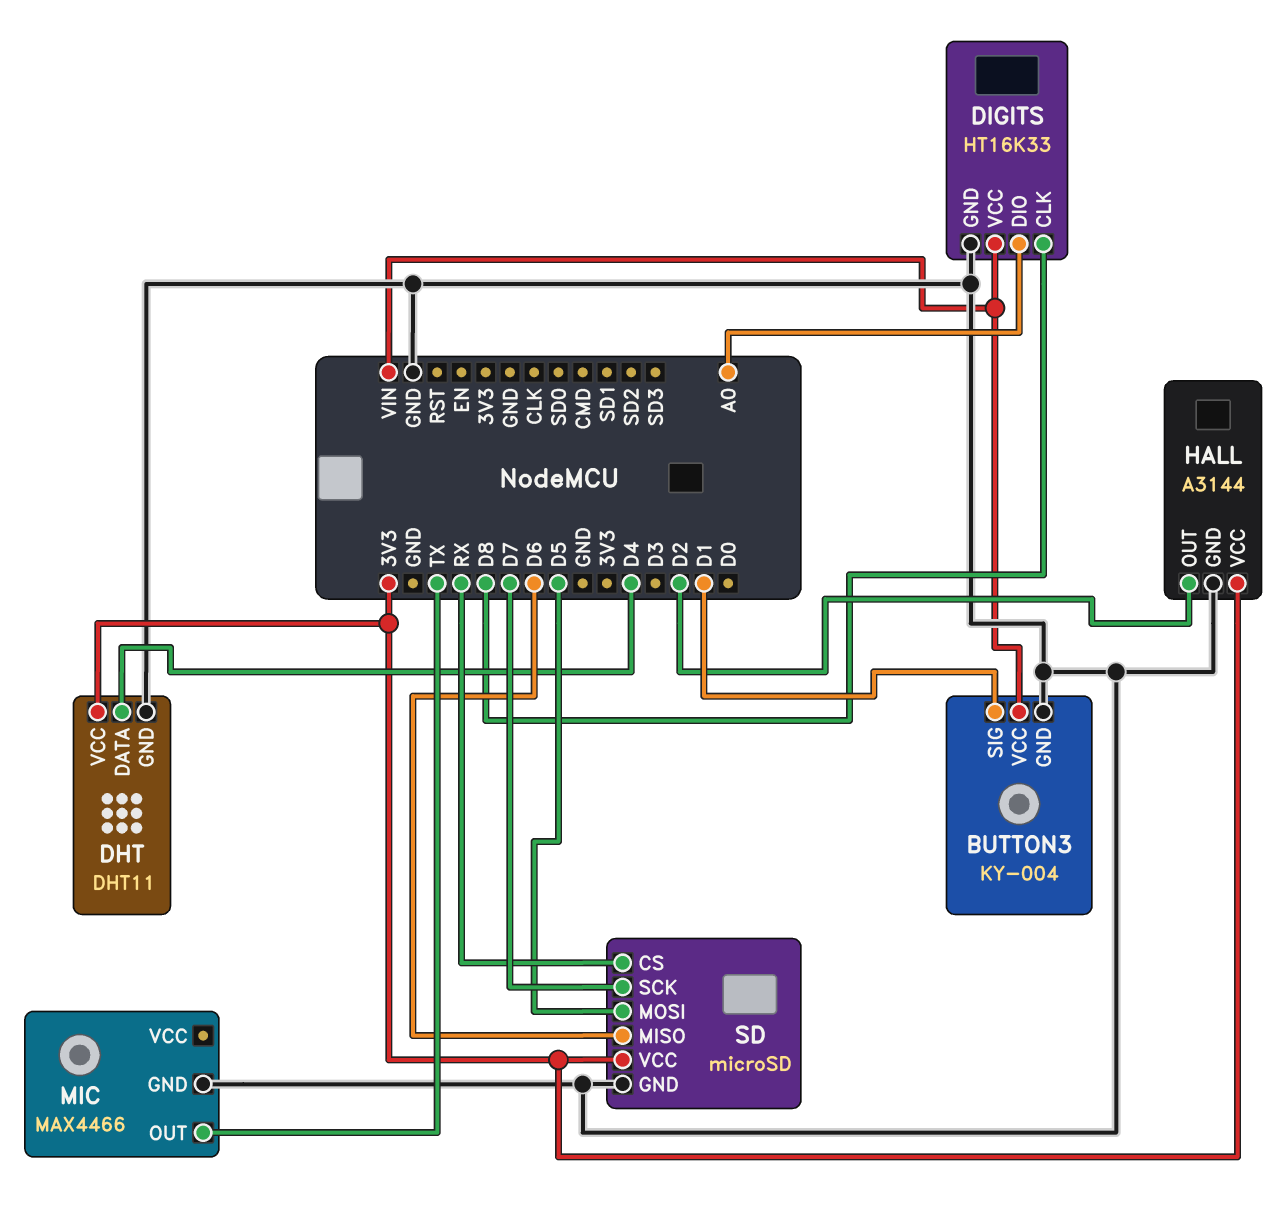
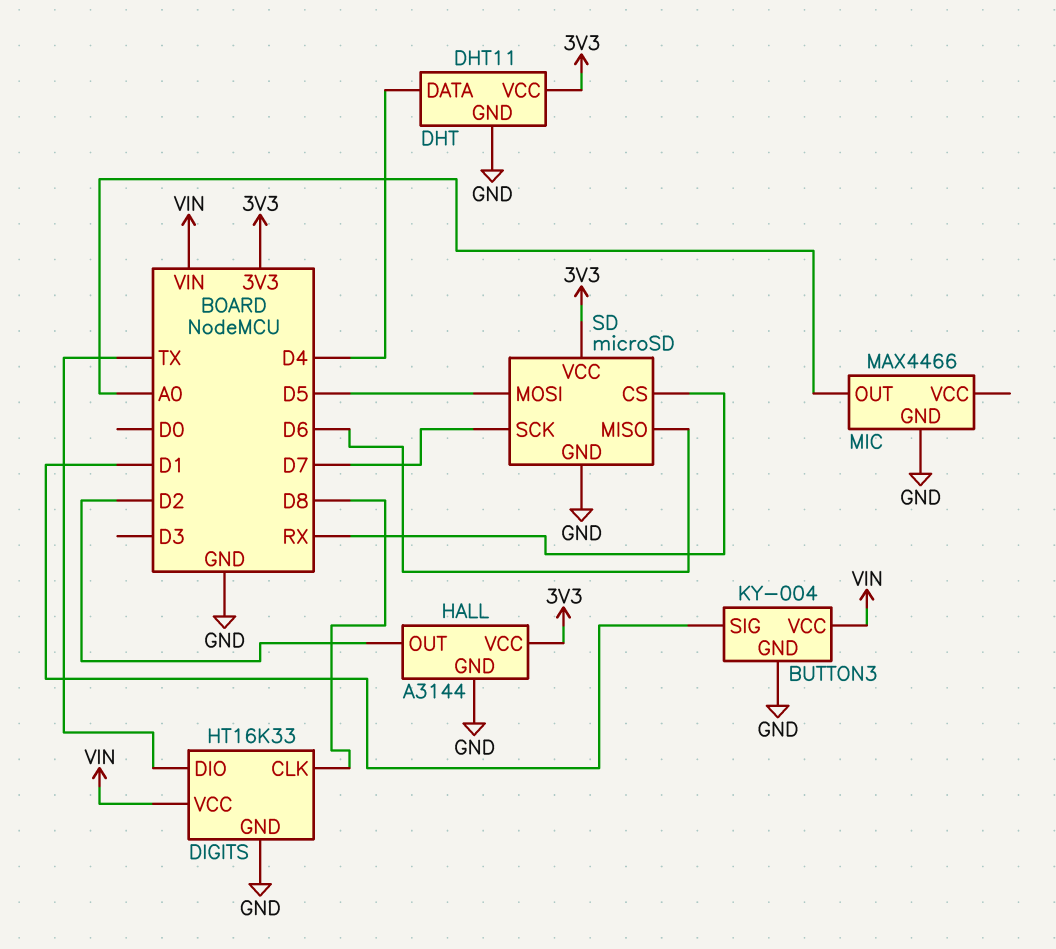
DIGITS pin DIO: A0 -> TX
MIC pin OUT: TX -> A0

